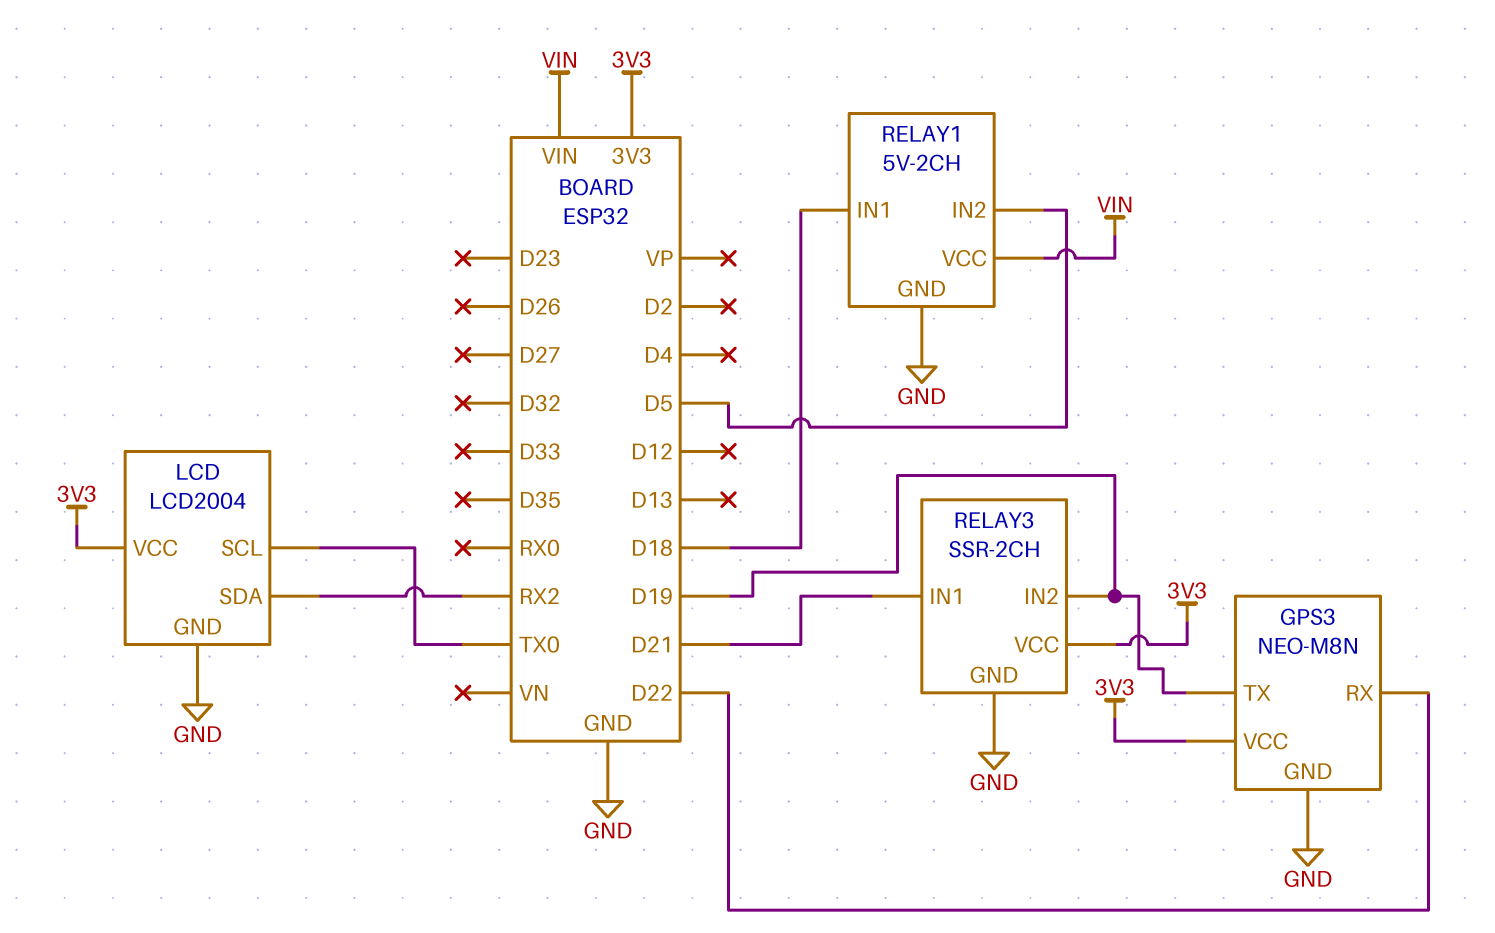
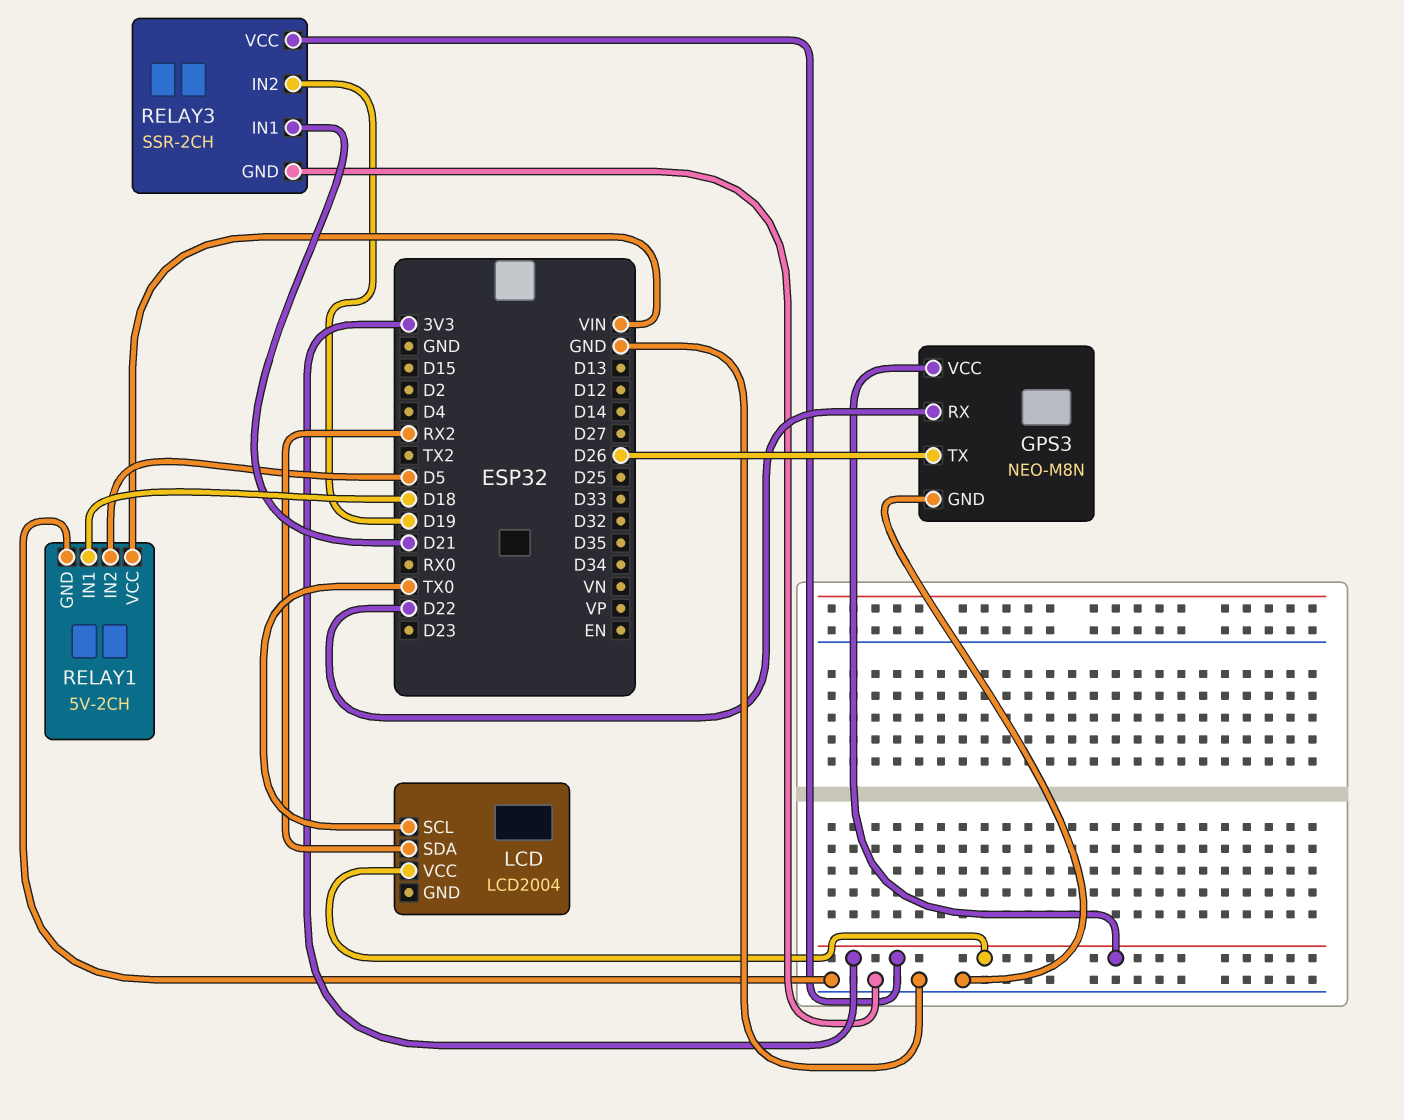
GPS3 pin TX: D19 -> D26
LCD pin GND: GND -> none

